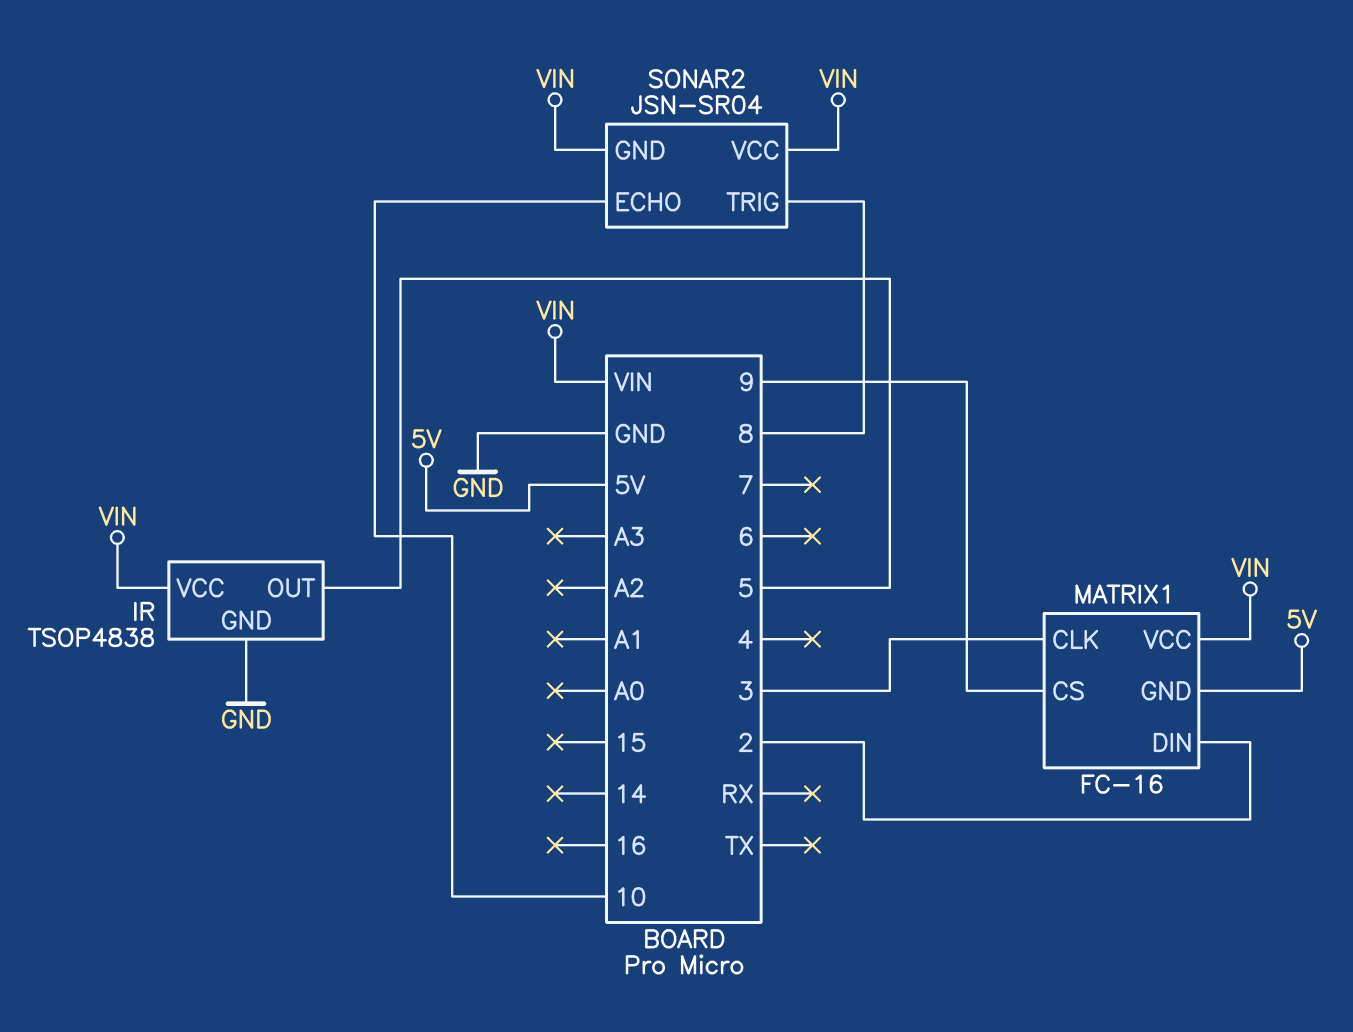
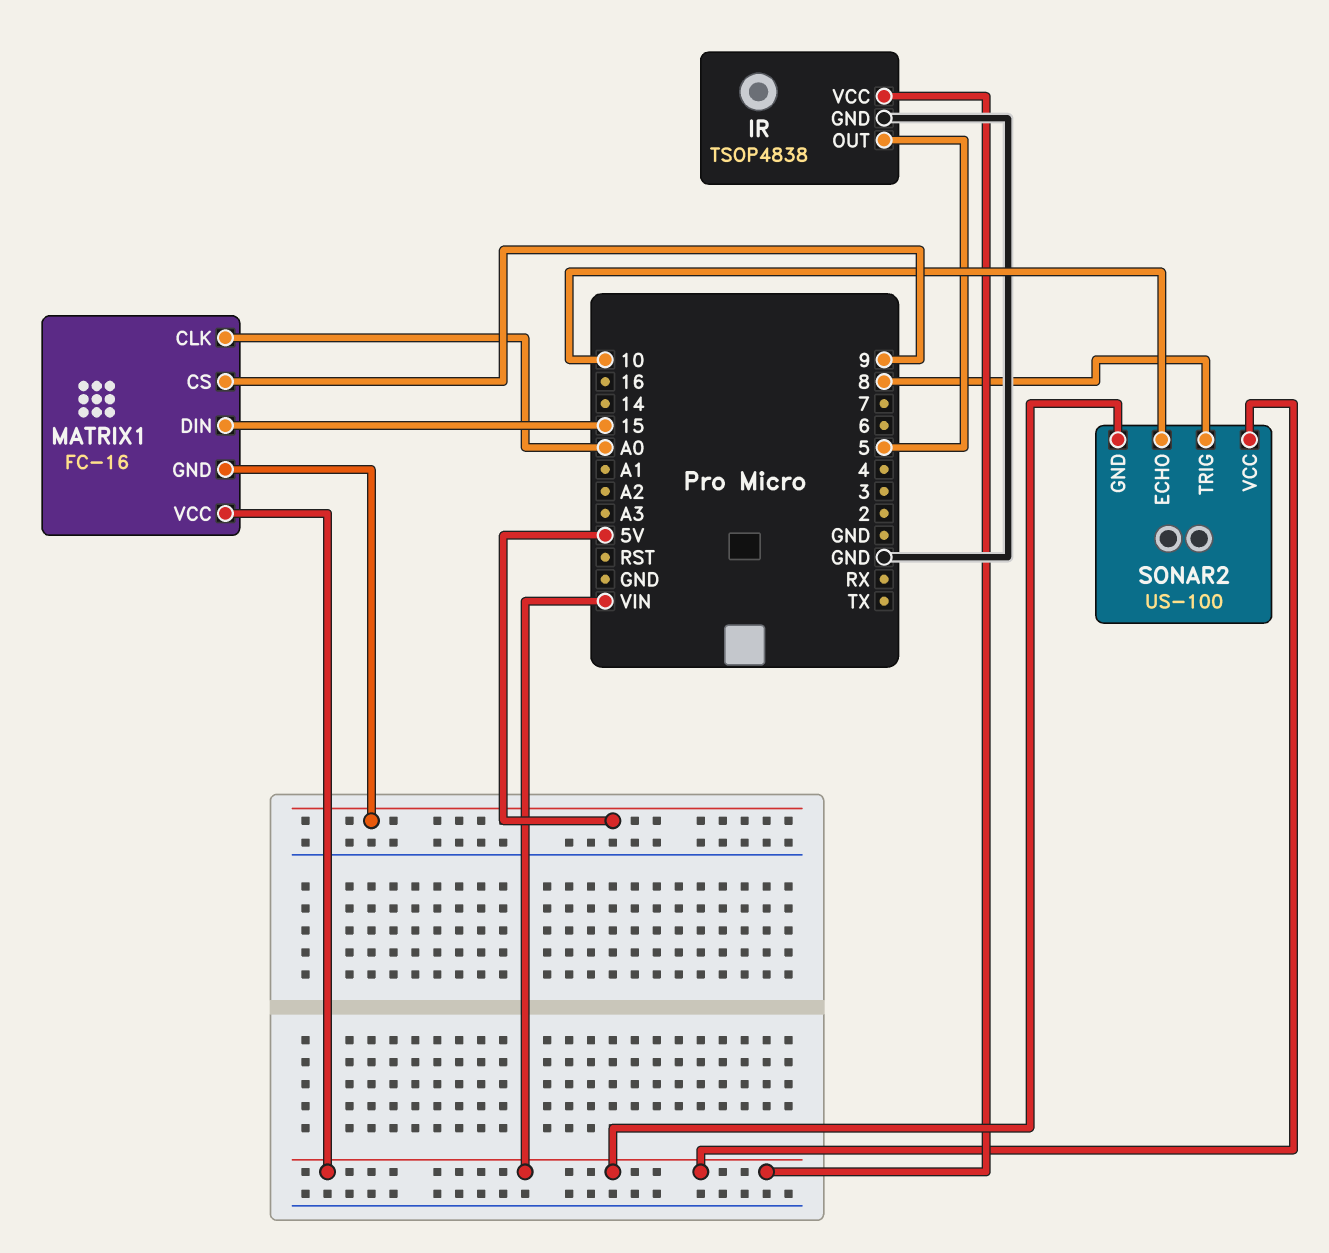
MATRIX1 pin CLK: 3 -> A0
MATRIX1 pin DIN: 2 -> 15
SONAR2: JSN-SR04 -> US-100

